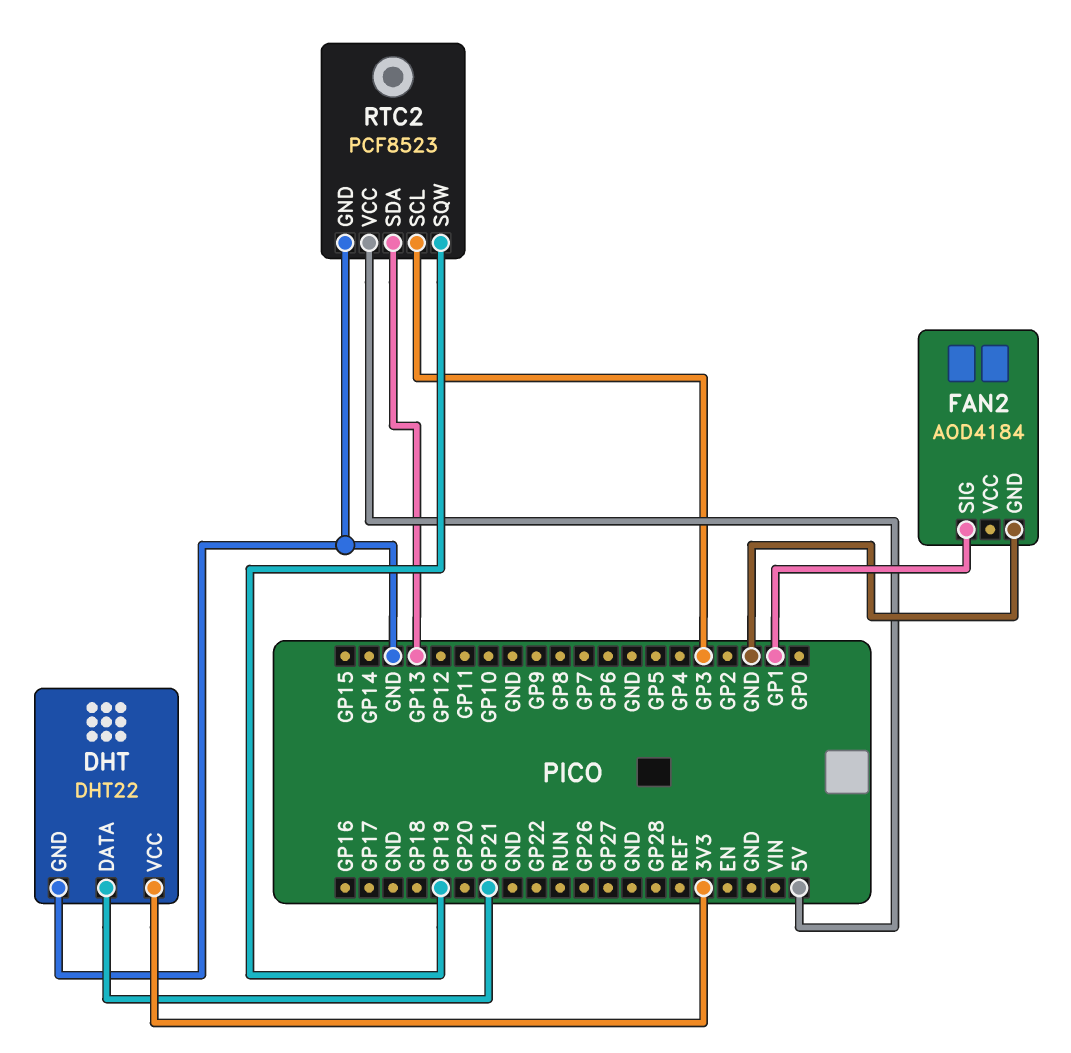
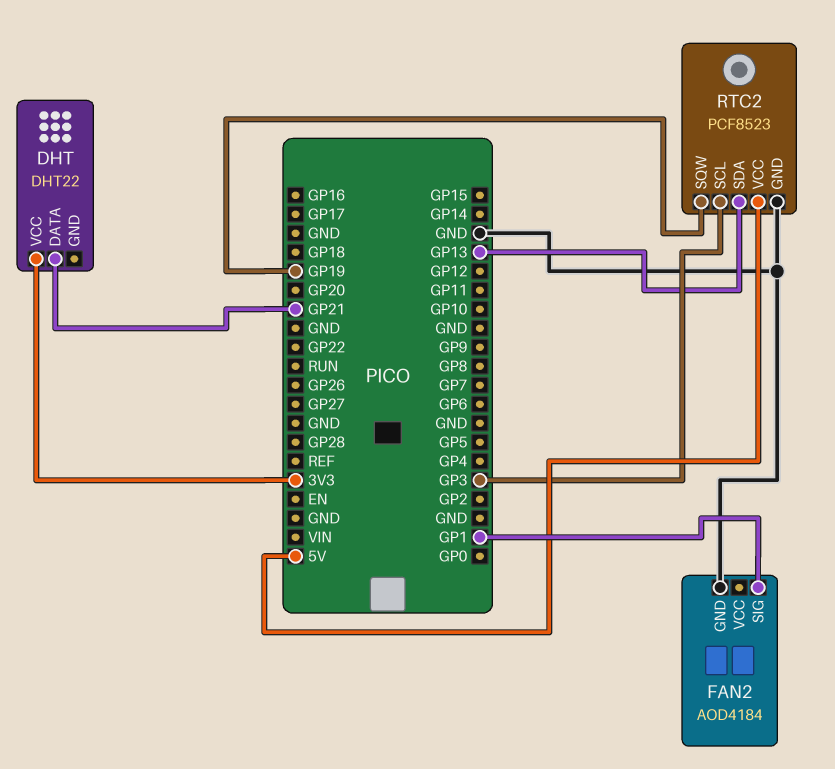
DHT pin GND: GND -> none

